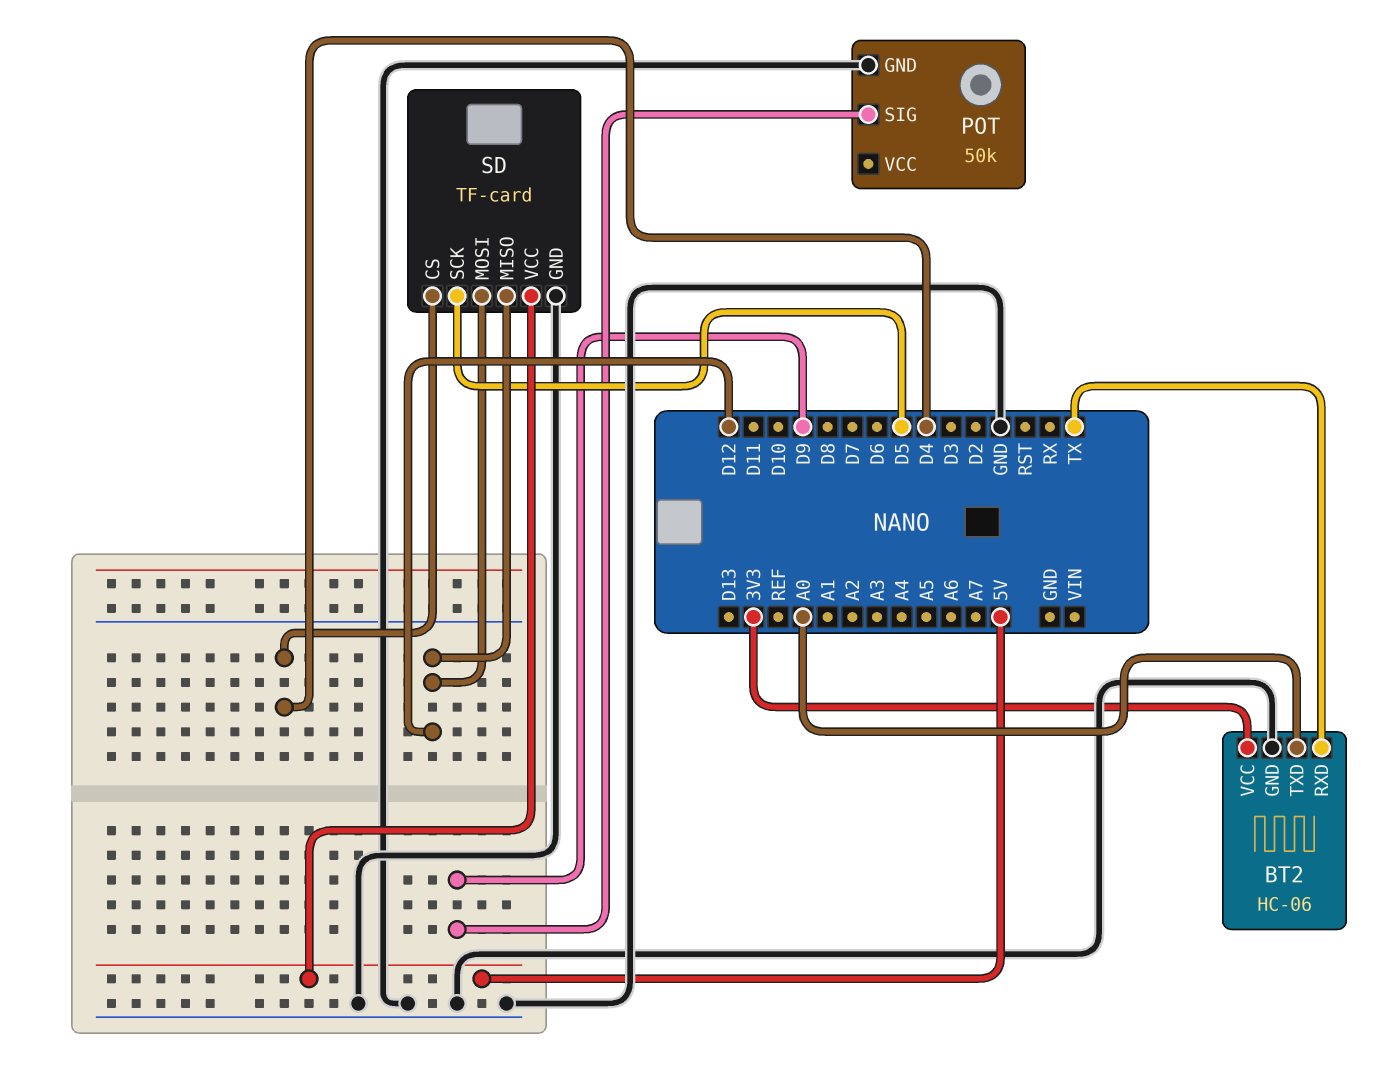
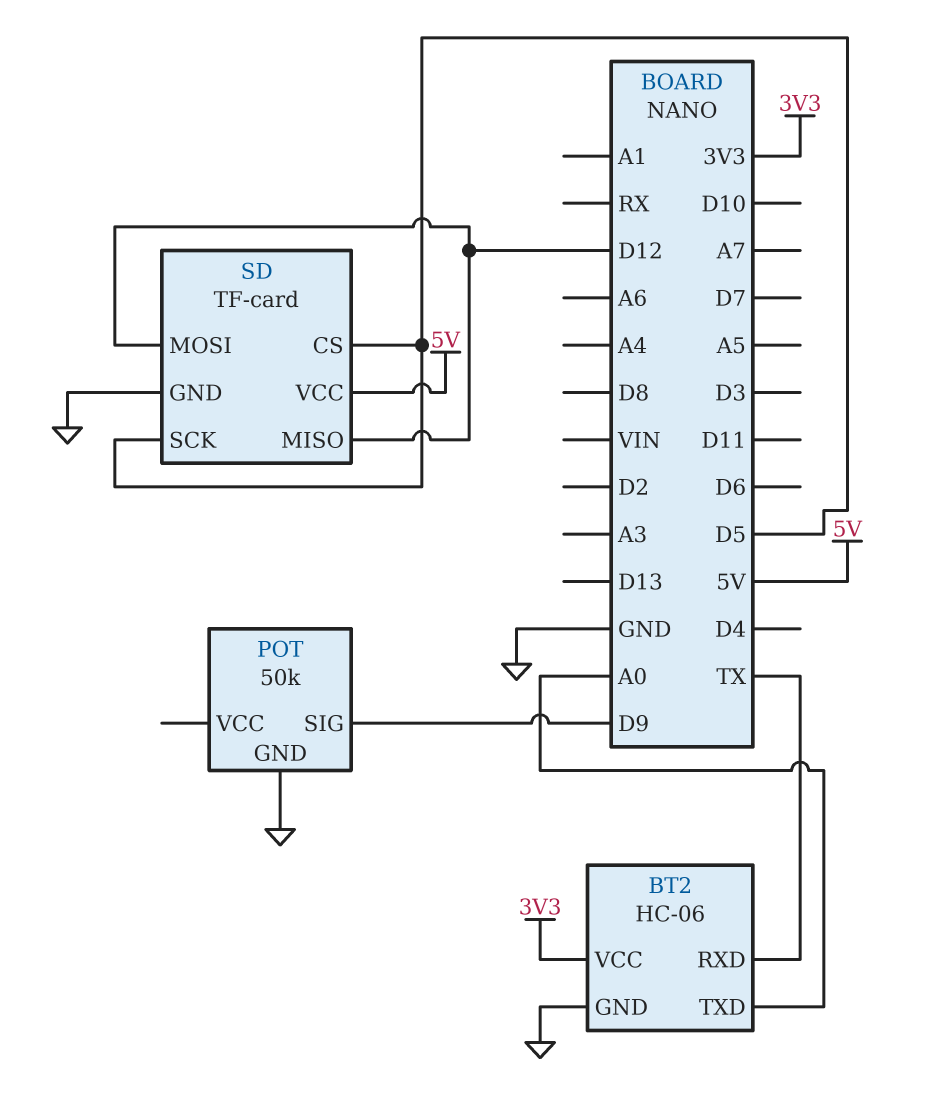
SD pin CS: D4 -> D5

